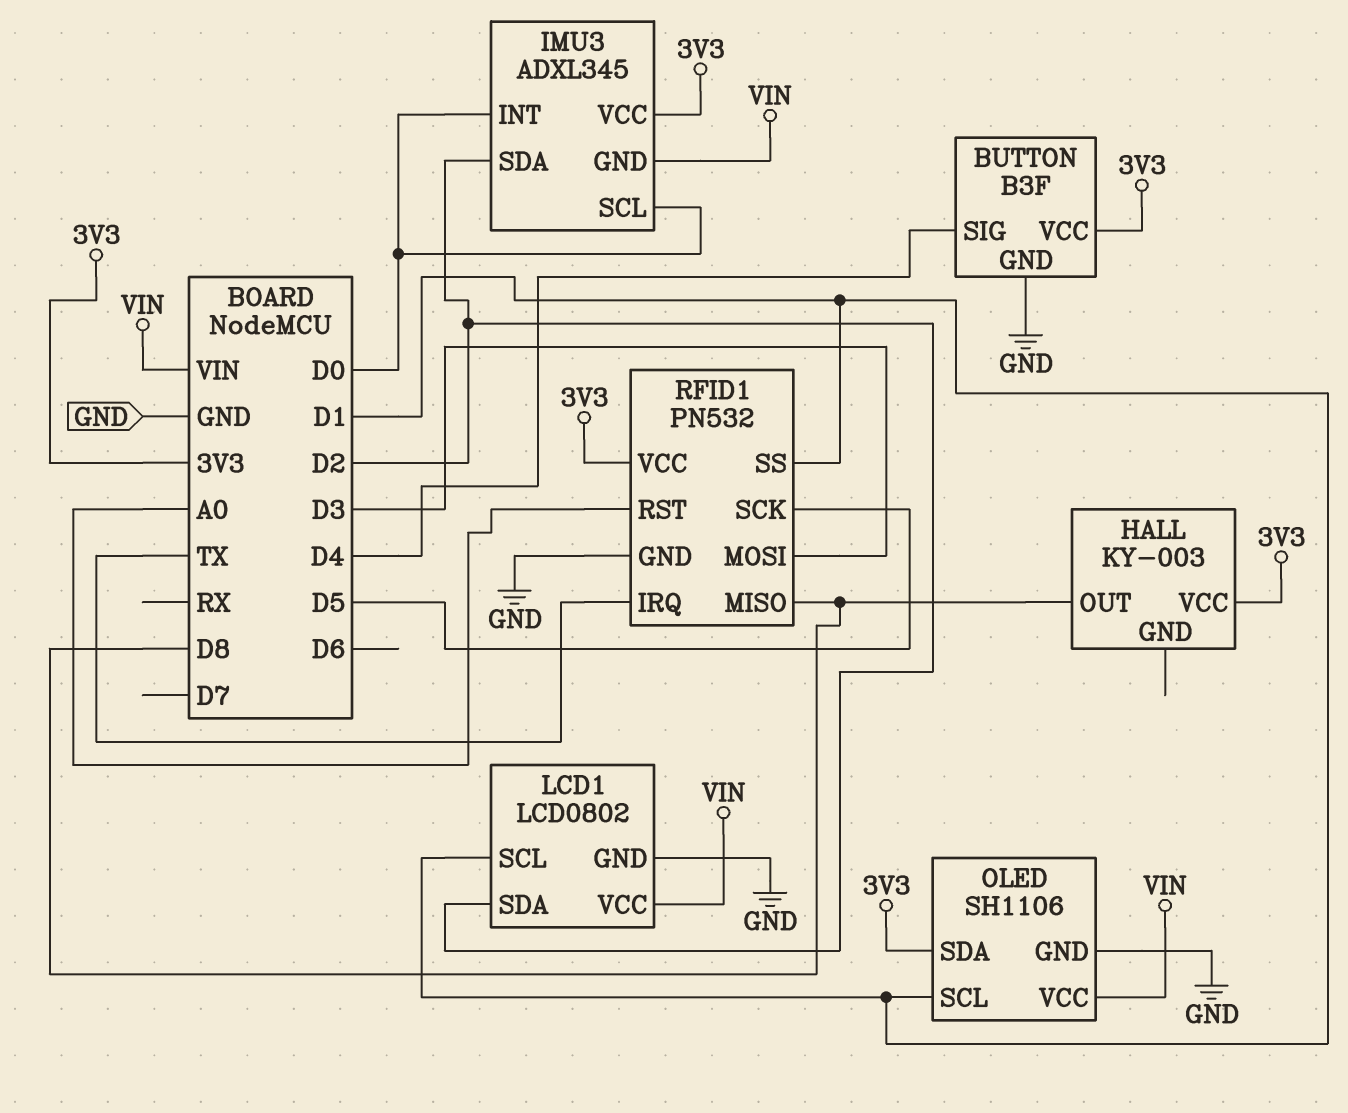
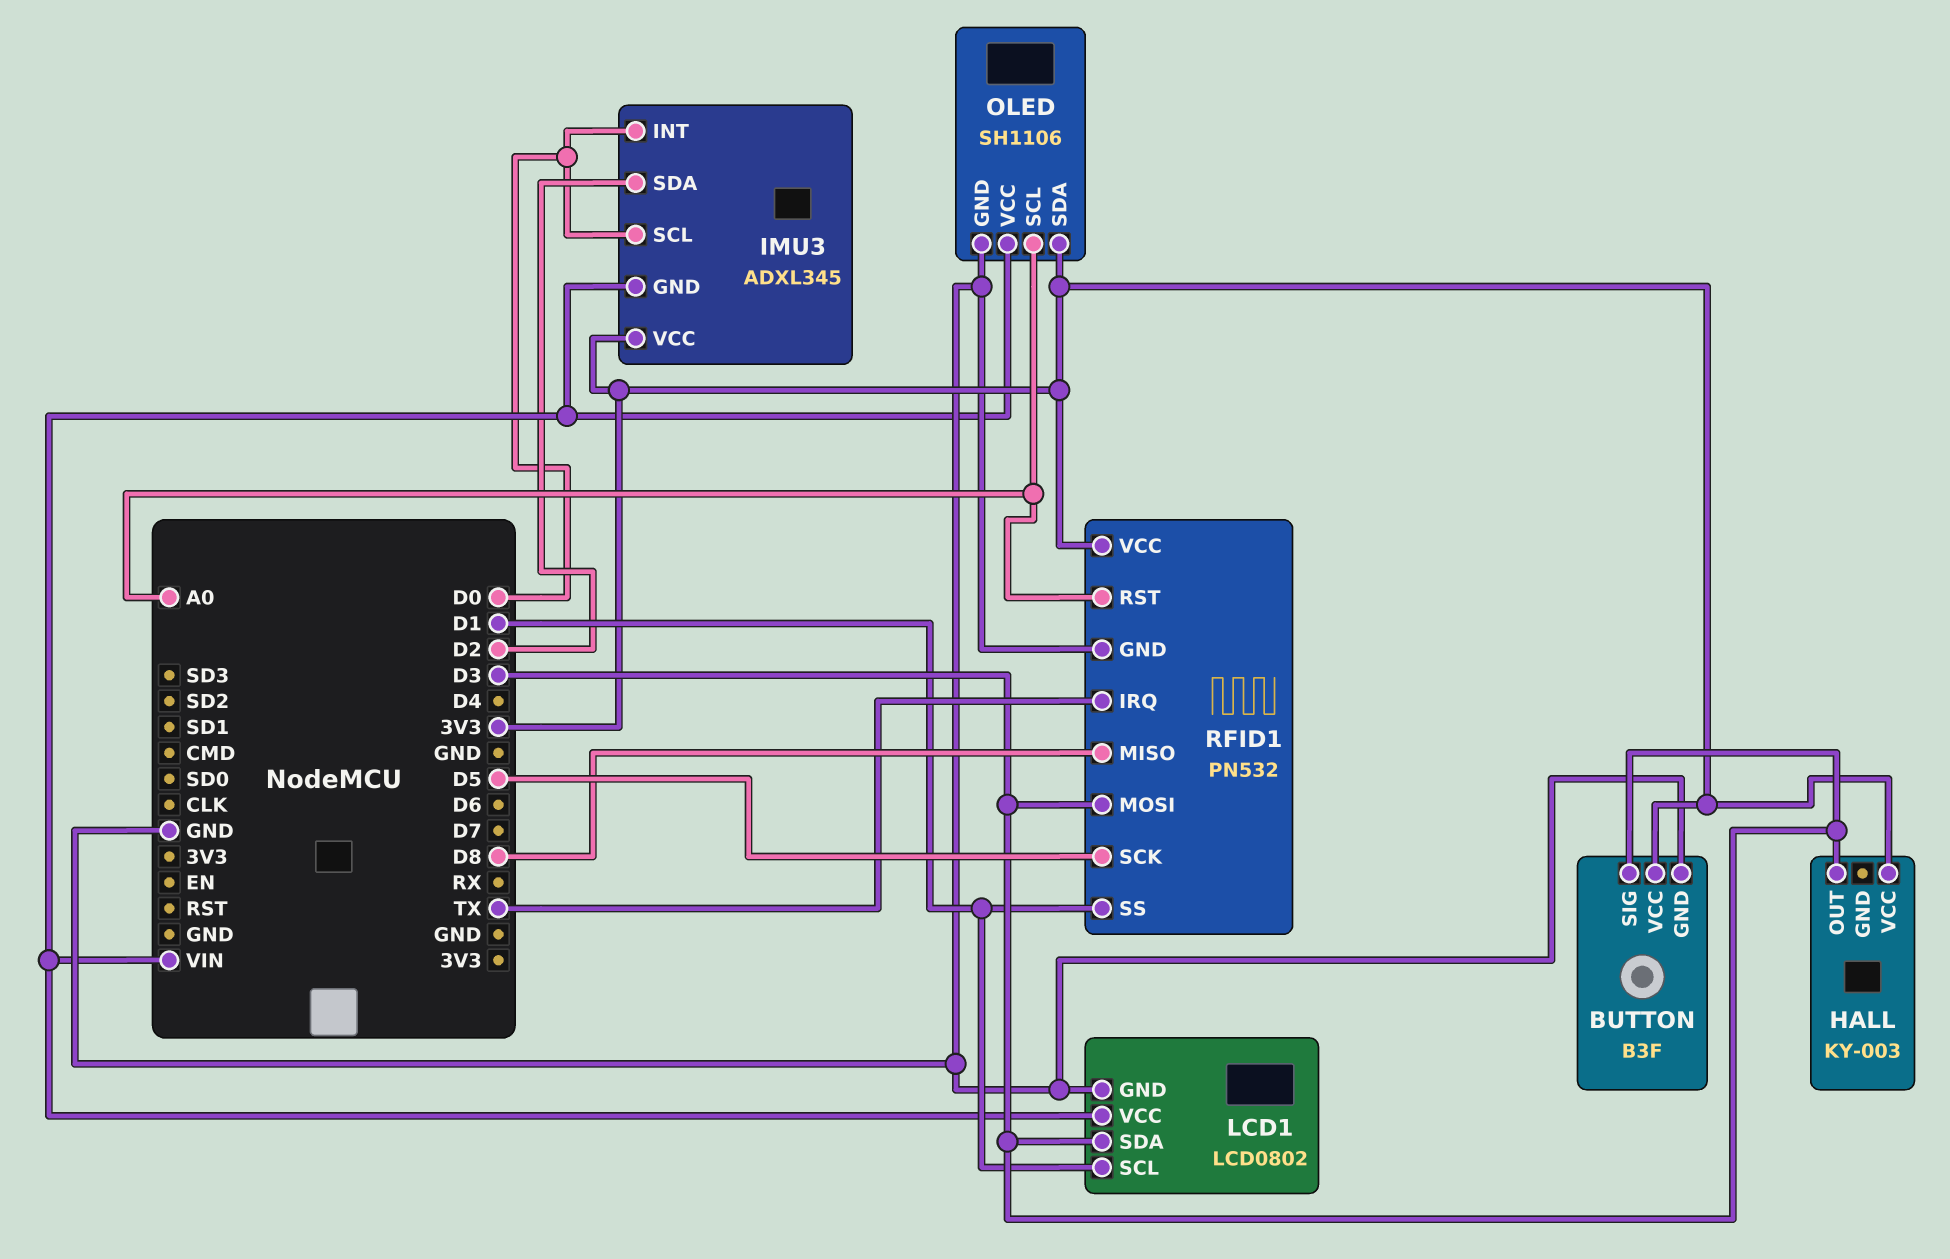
BUTTON pin SIG: D4 -> D3
HALL pin OUT: D8 -> D3
LCD1 pin SDA: D2 -> D3
OLED pin SCL: D1 -> A0

